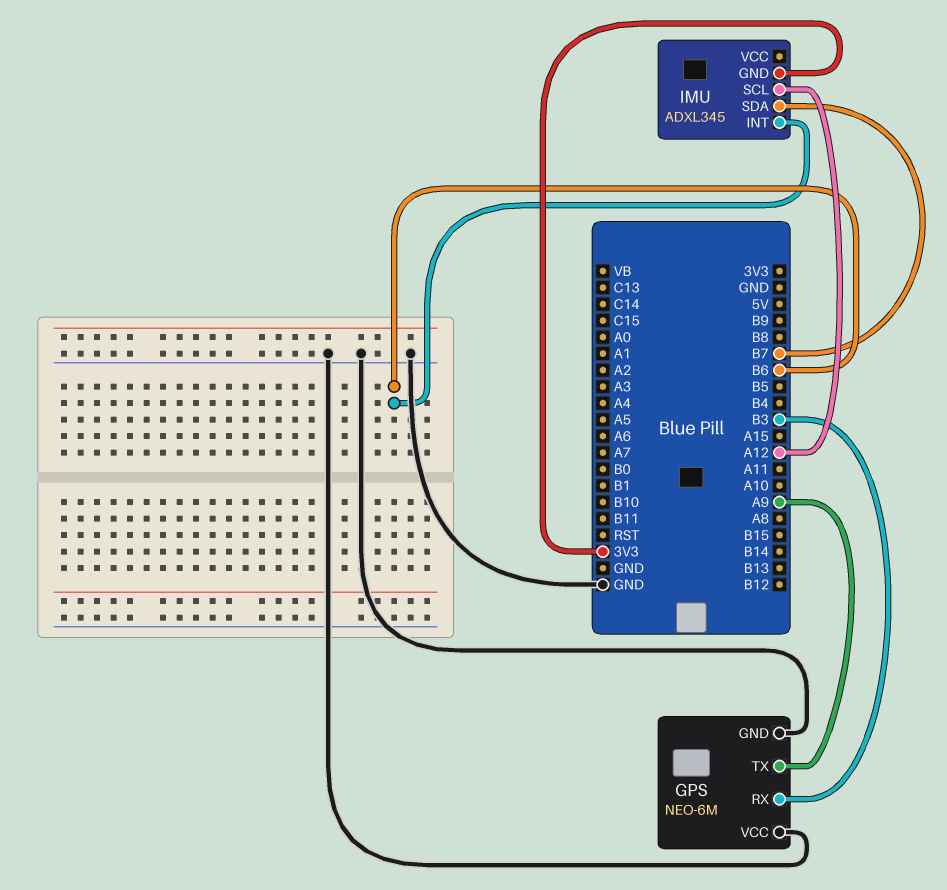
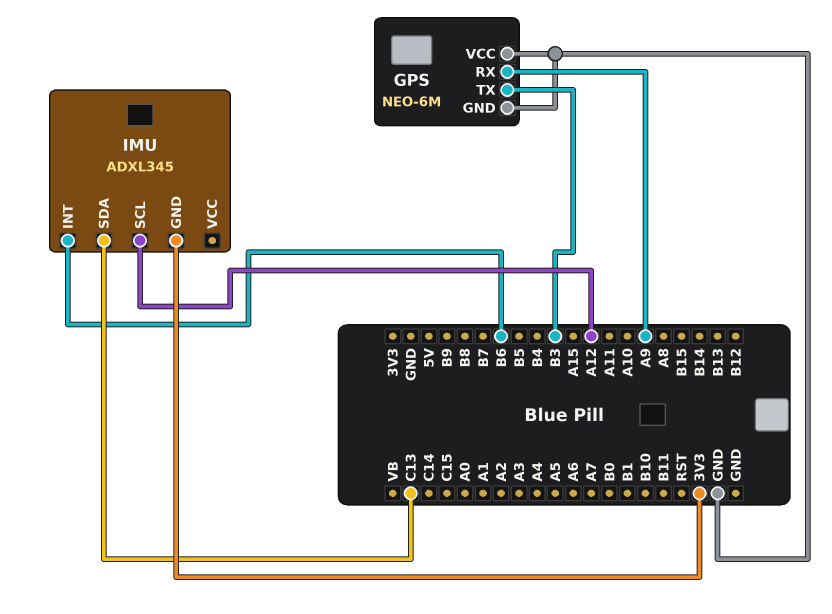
GPS pin RX: B3 -> A9
GPS pin TX: A9 -> B3
IMU pin SDA: B7 -> C13

